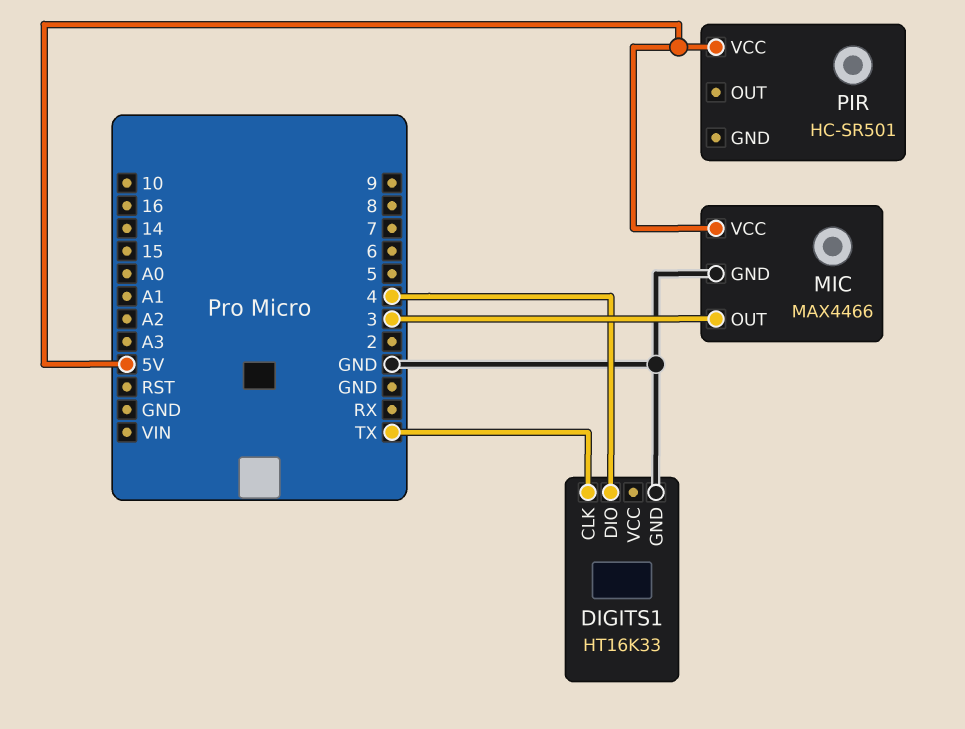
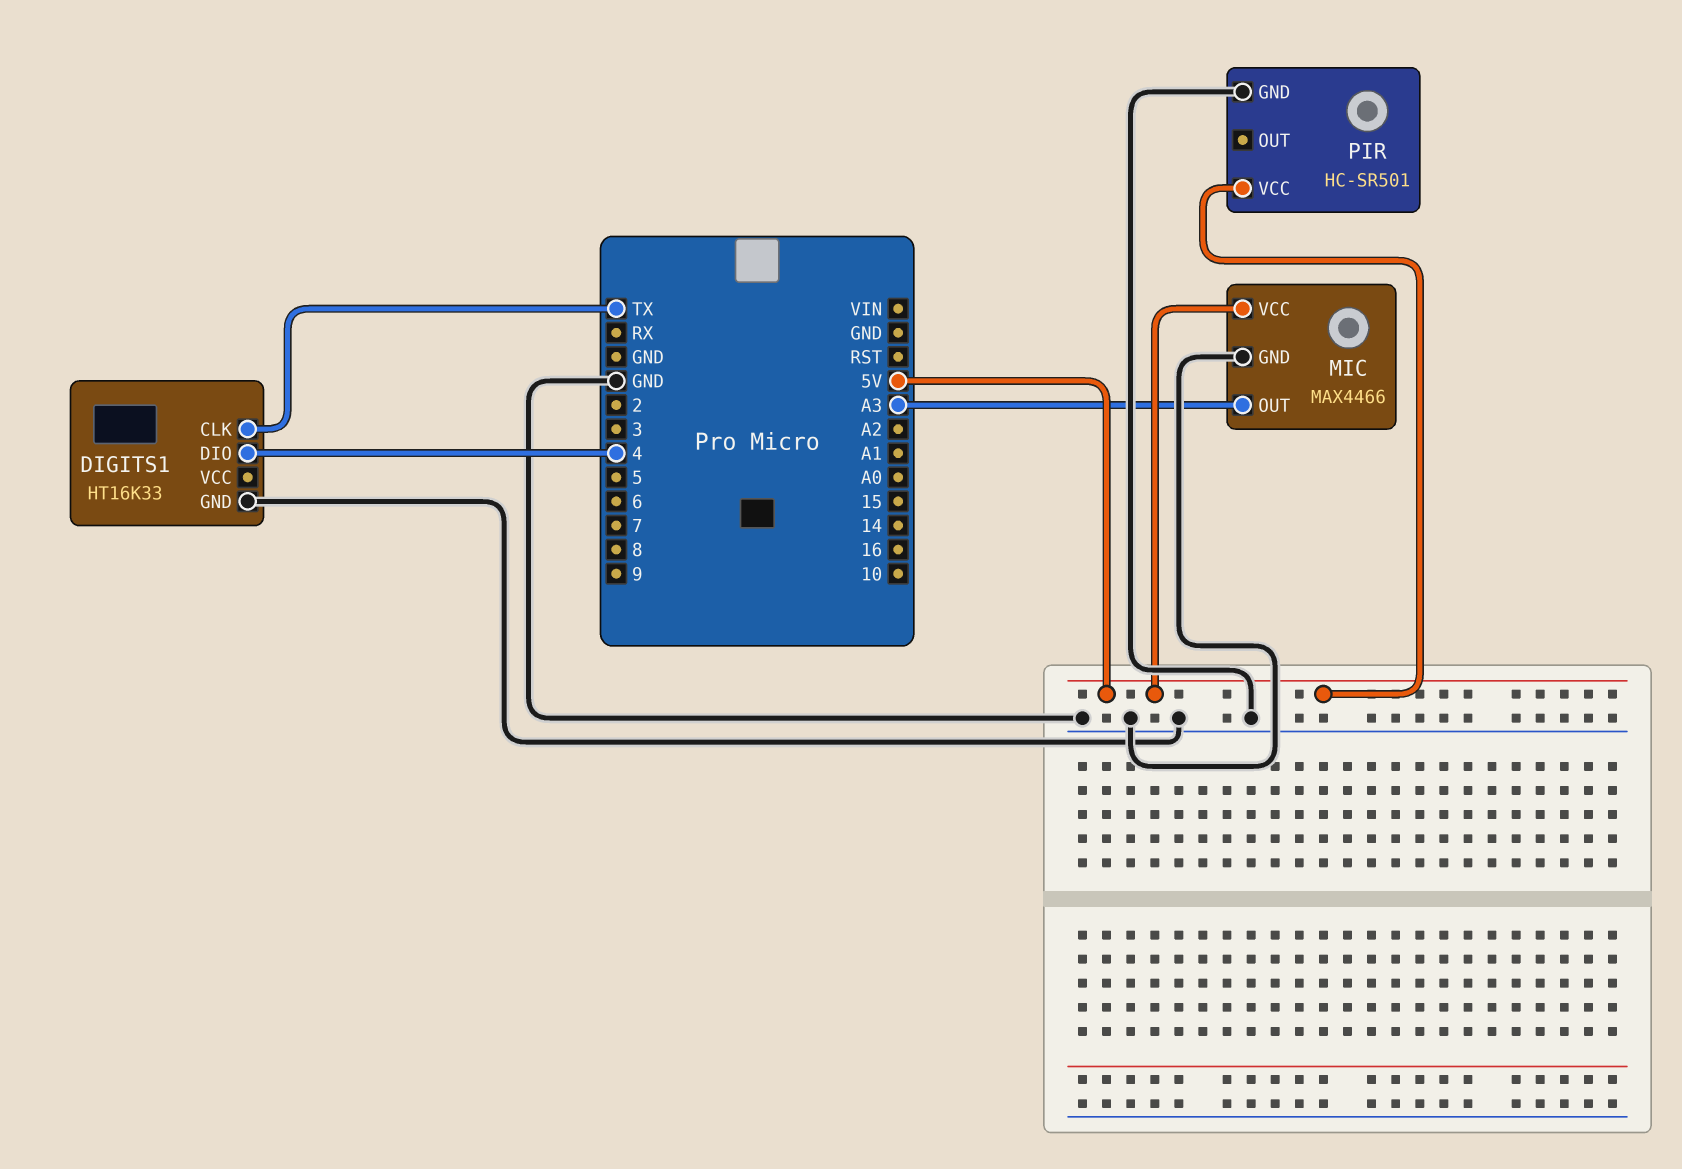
MIC pin OUT: 3 -> A3
PIR pin GND: none -> GND

